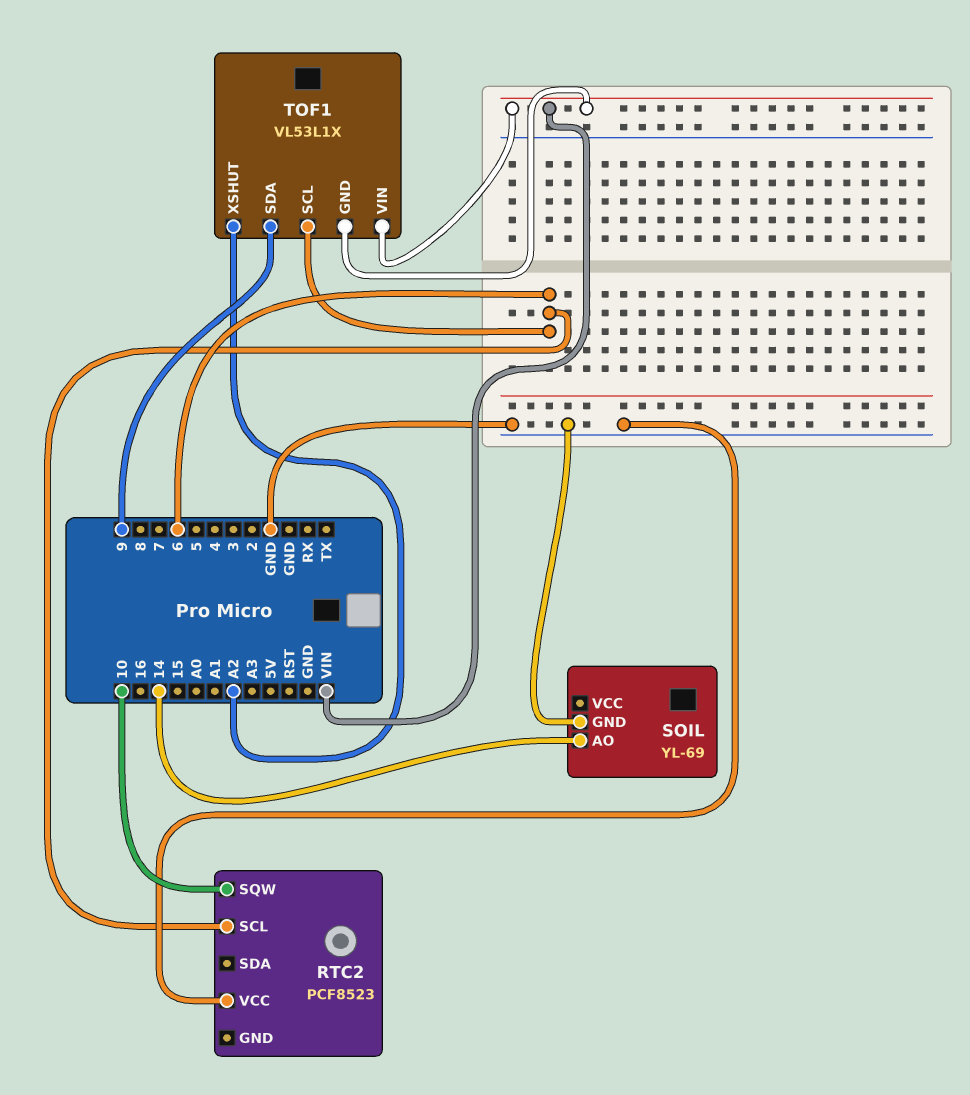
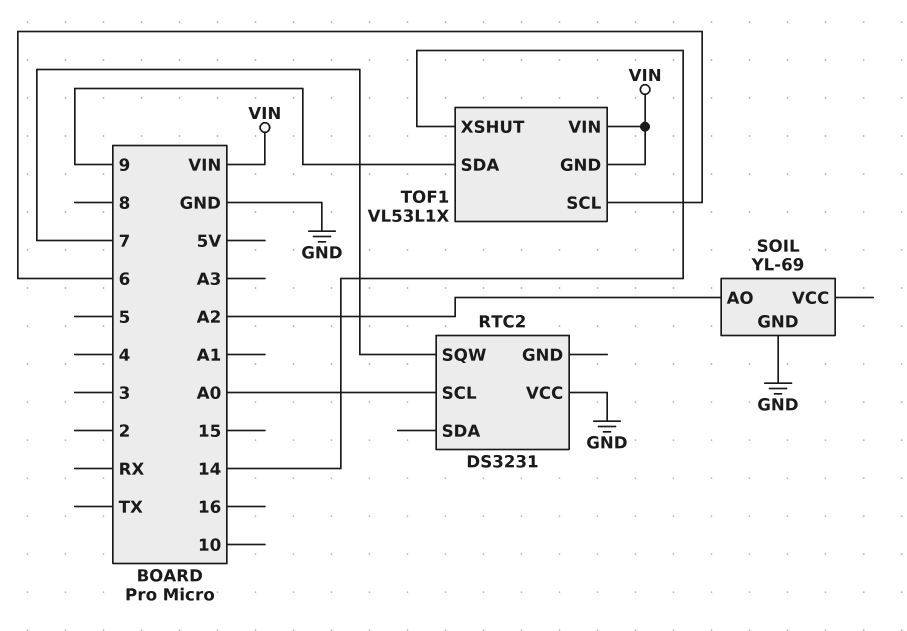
RTC2: PCF8523 -> DS3231
RTC2 pin SCL: 6 -> A0
RTC2 pin SQW: 10 -> 7
SOIL pin AO: 14 -> A2
TOF1 pin XSHUT: A2 -> 14

